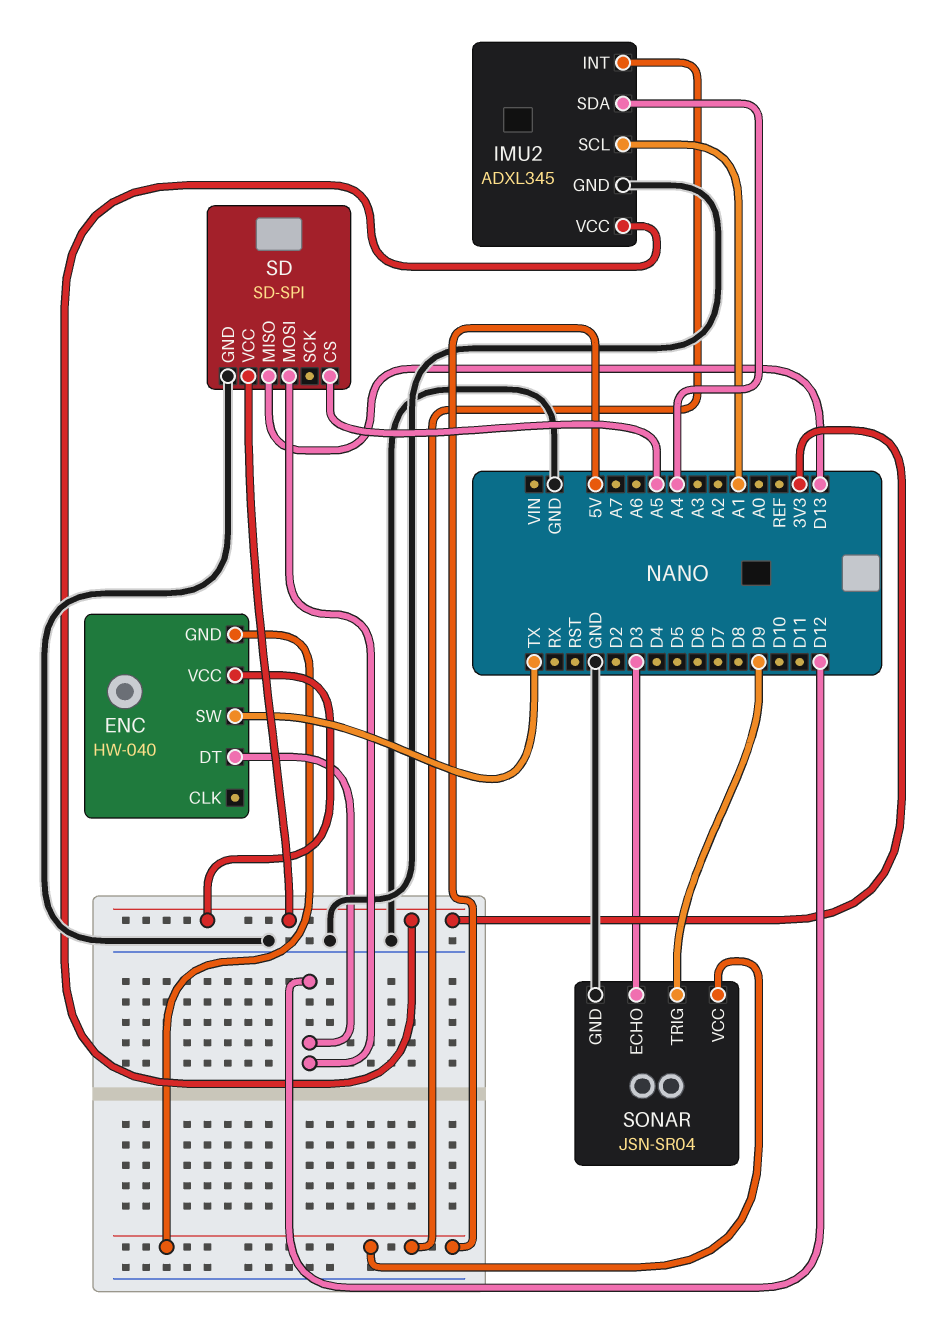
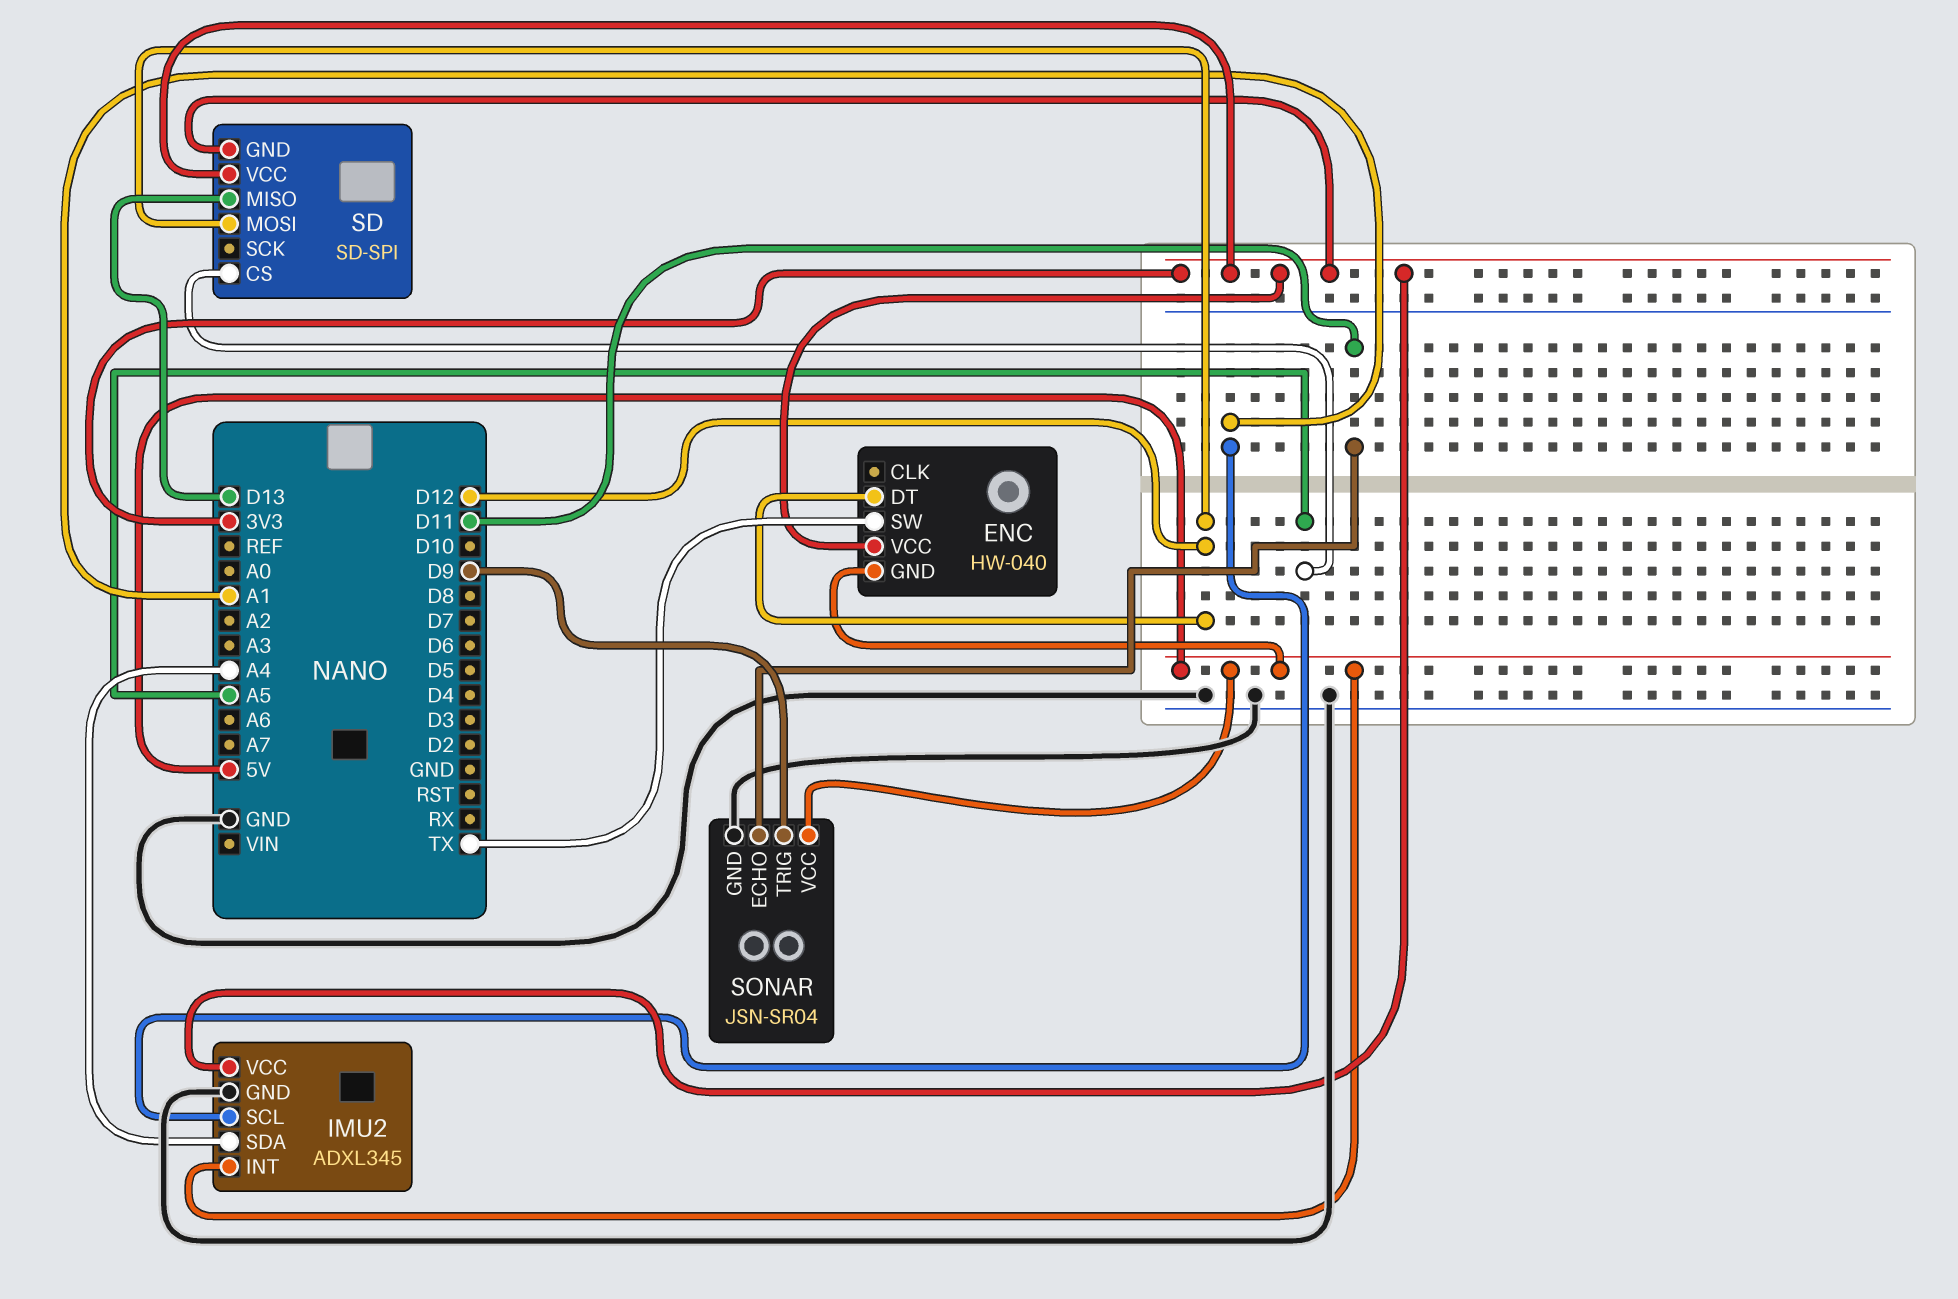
SD pin GND: GND -> 3V3
SONAR pin ECHO: D3 -> D11

